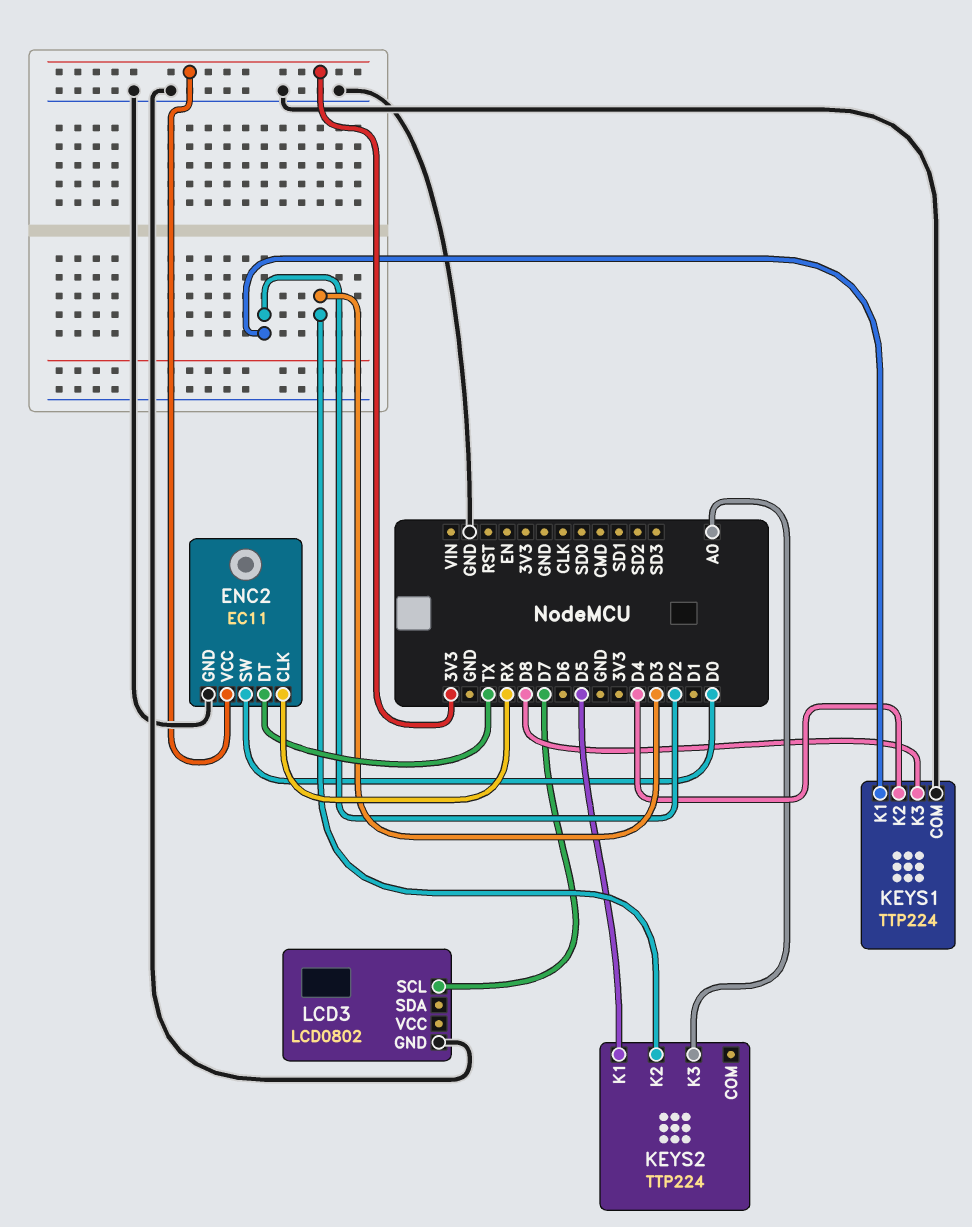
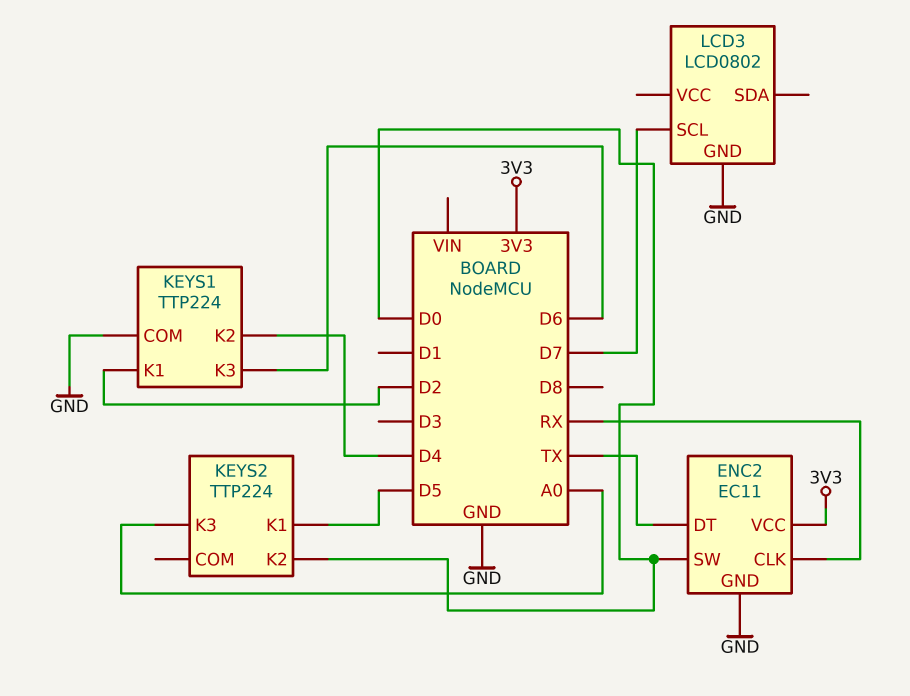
KEYS1 pin K3: D8 -> D6
KEYS2 pin K2: D3 -> D0

